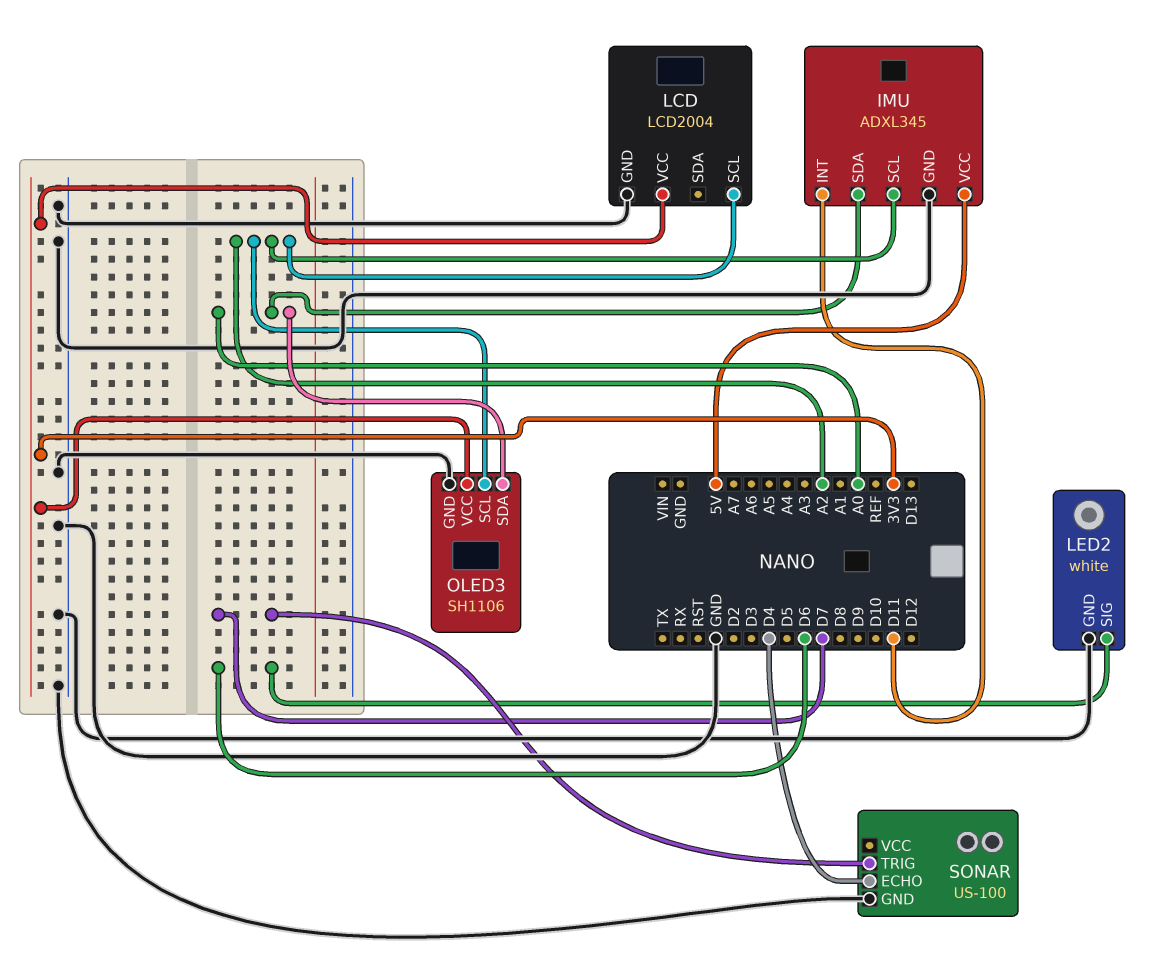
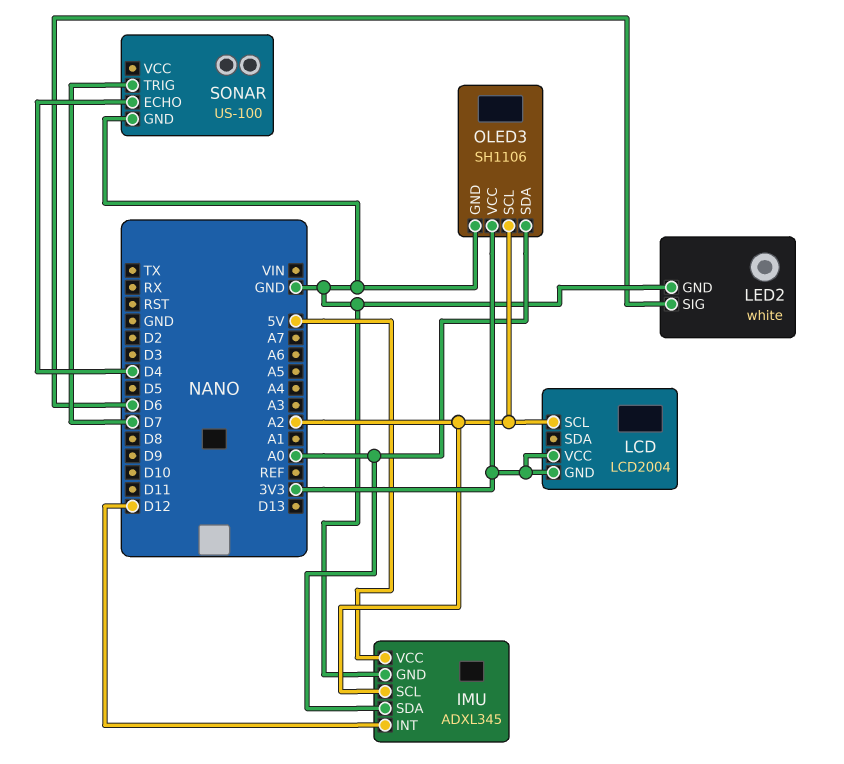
IMU pin INT: D11 -> D12
LCD pin GND: GND -> 3V3

